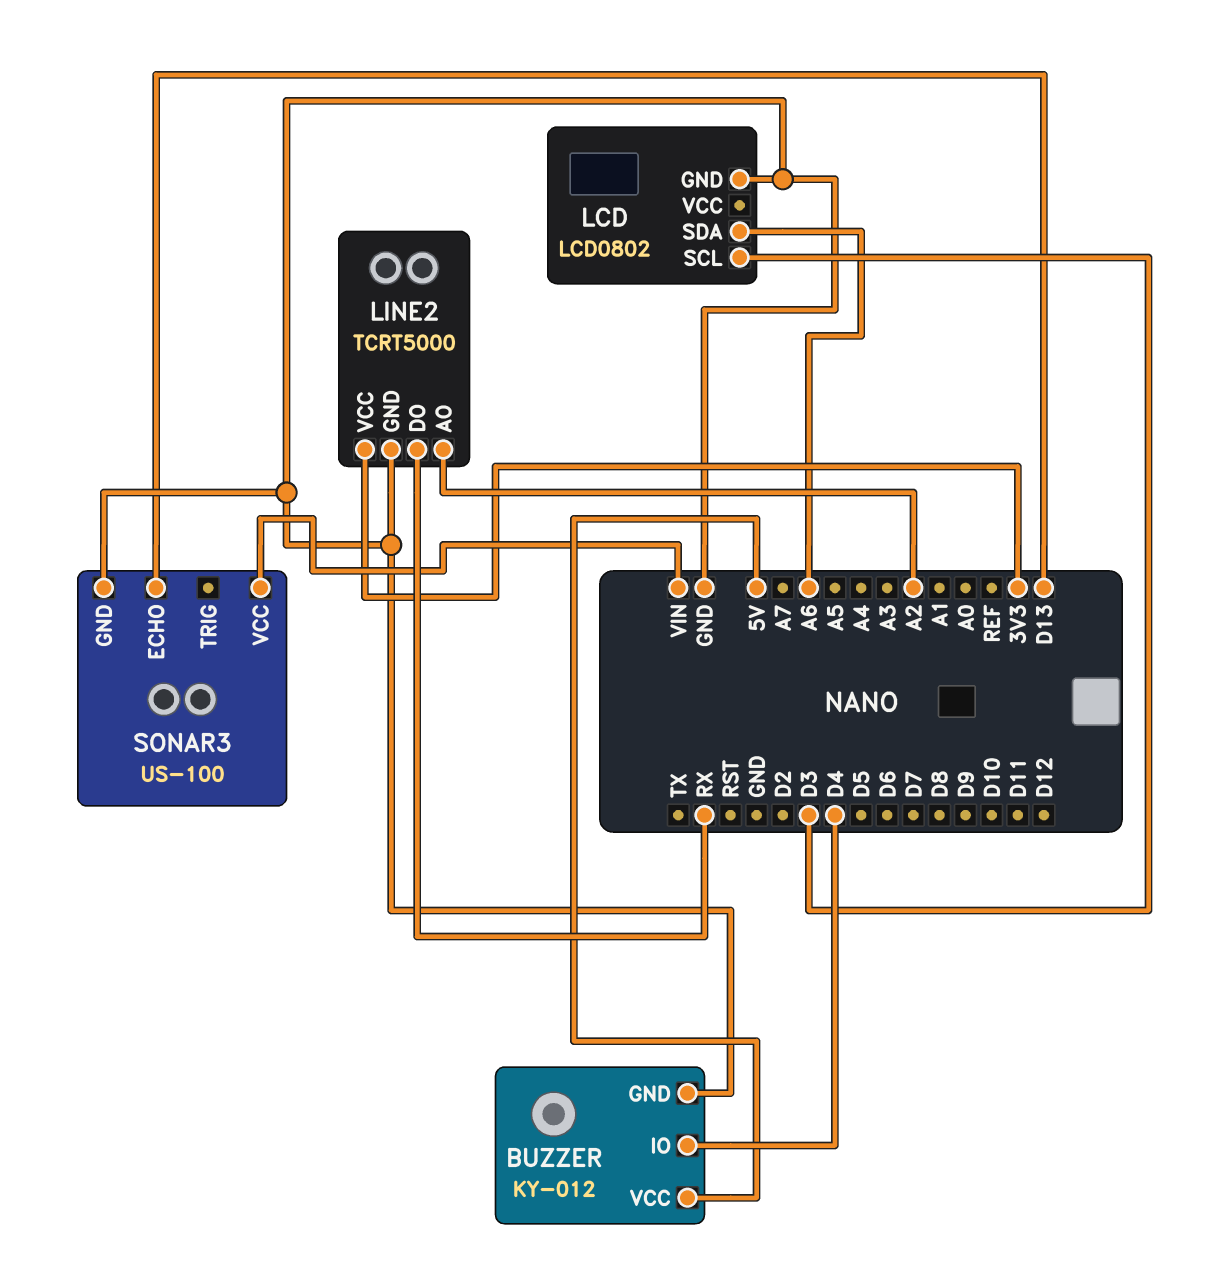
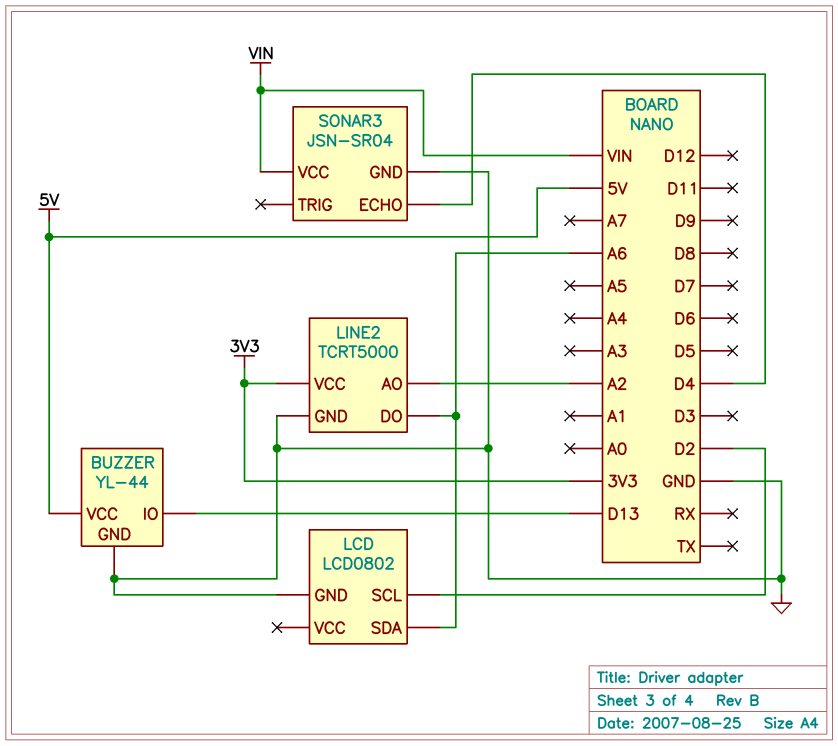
BUZZER: KY-012 -> YL-44
BUZZER pin IO: D4 -> D13
LCD pin SCL: D3 -> D2
LINE2 pin DO: RX -> A6
SONAR3: US-100 -> JSN-SR04
SONAR3 pin ECHO: D13 -> D4

